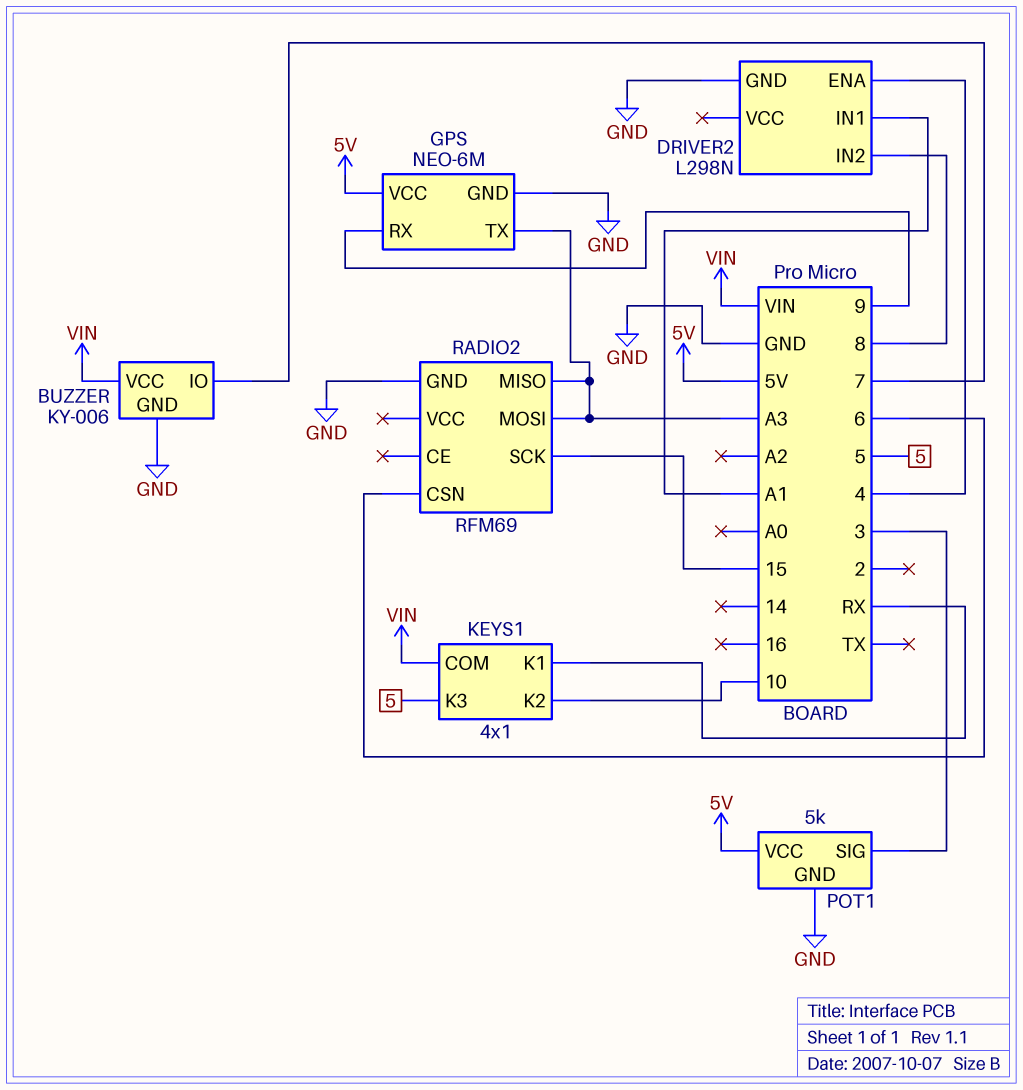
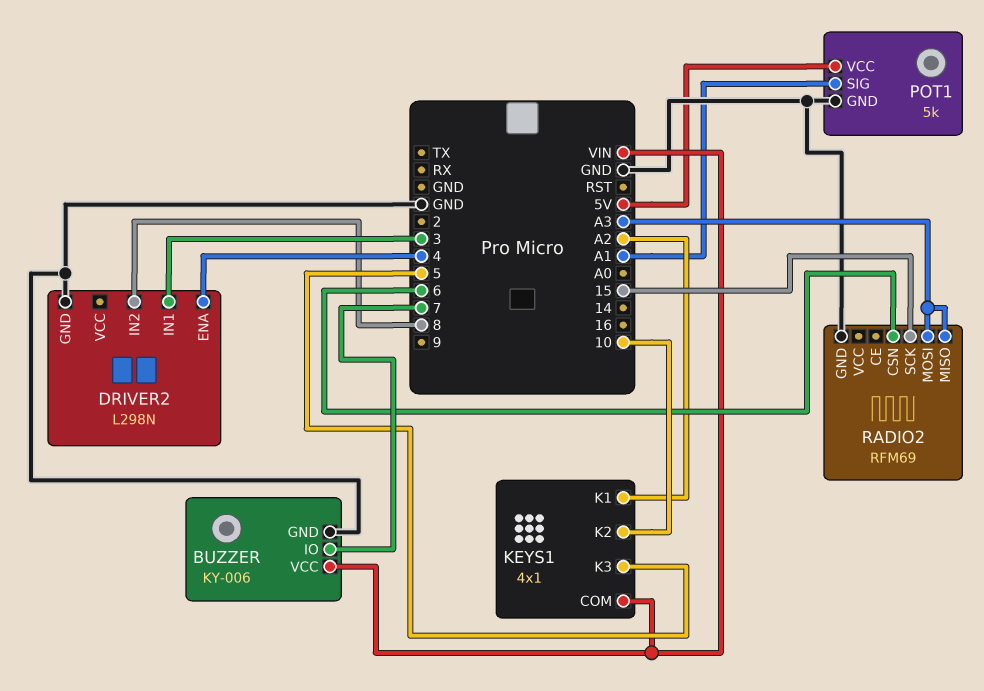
DRIVER2 pin IN1: A1 -> 3
GPS: NEO-6M -> none
GPS pin GND: GND -> none
GPS pin RX: 9 -> none
GPS pin TX: A3 -> none
GPS pin VCC: 5V -> none
KEYS1 pin K1: RX -> A2
POT1 pin SIG: 3 -> A1

